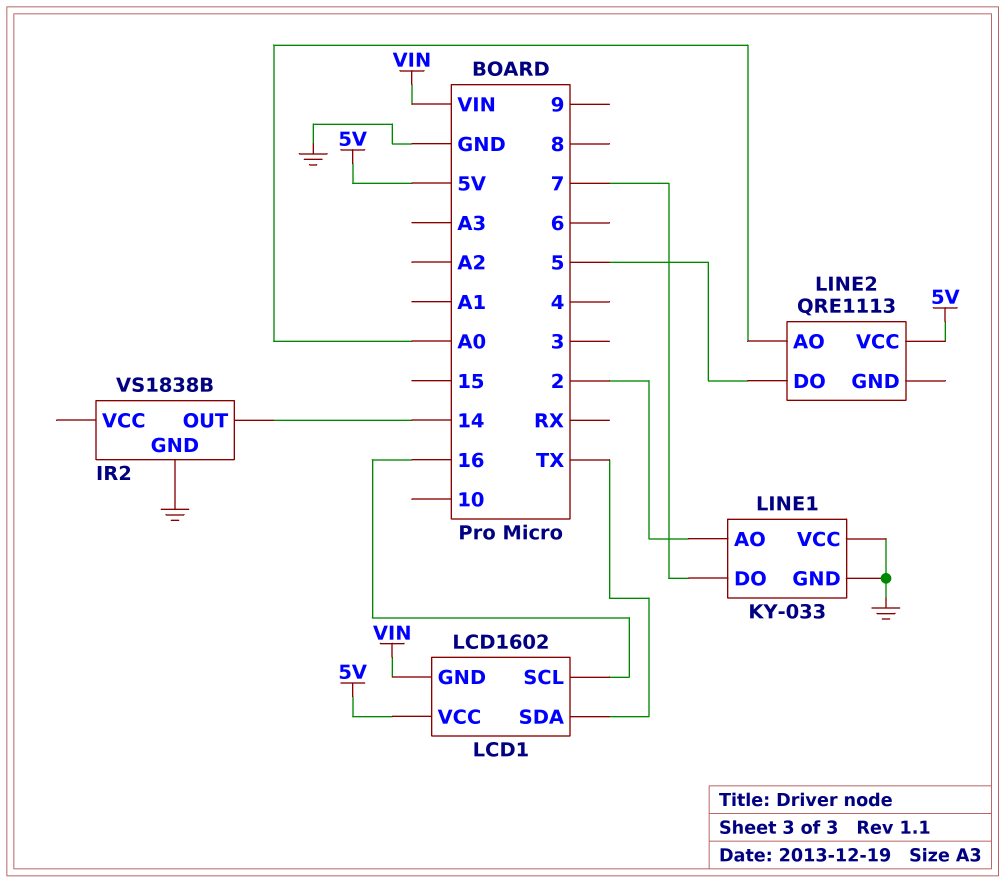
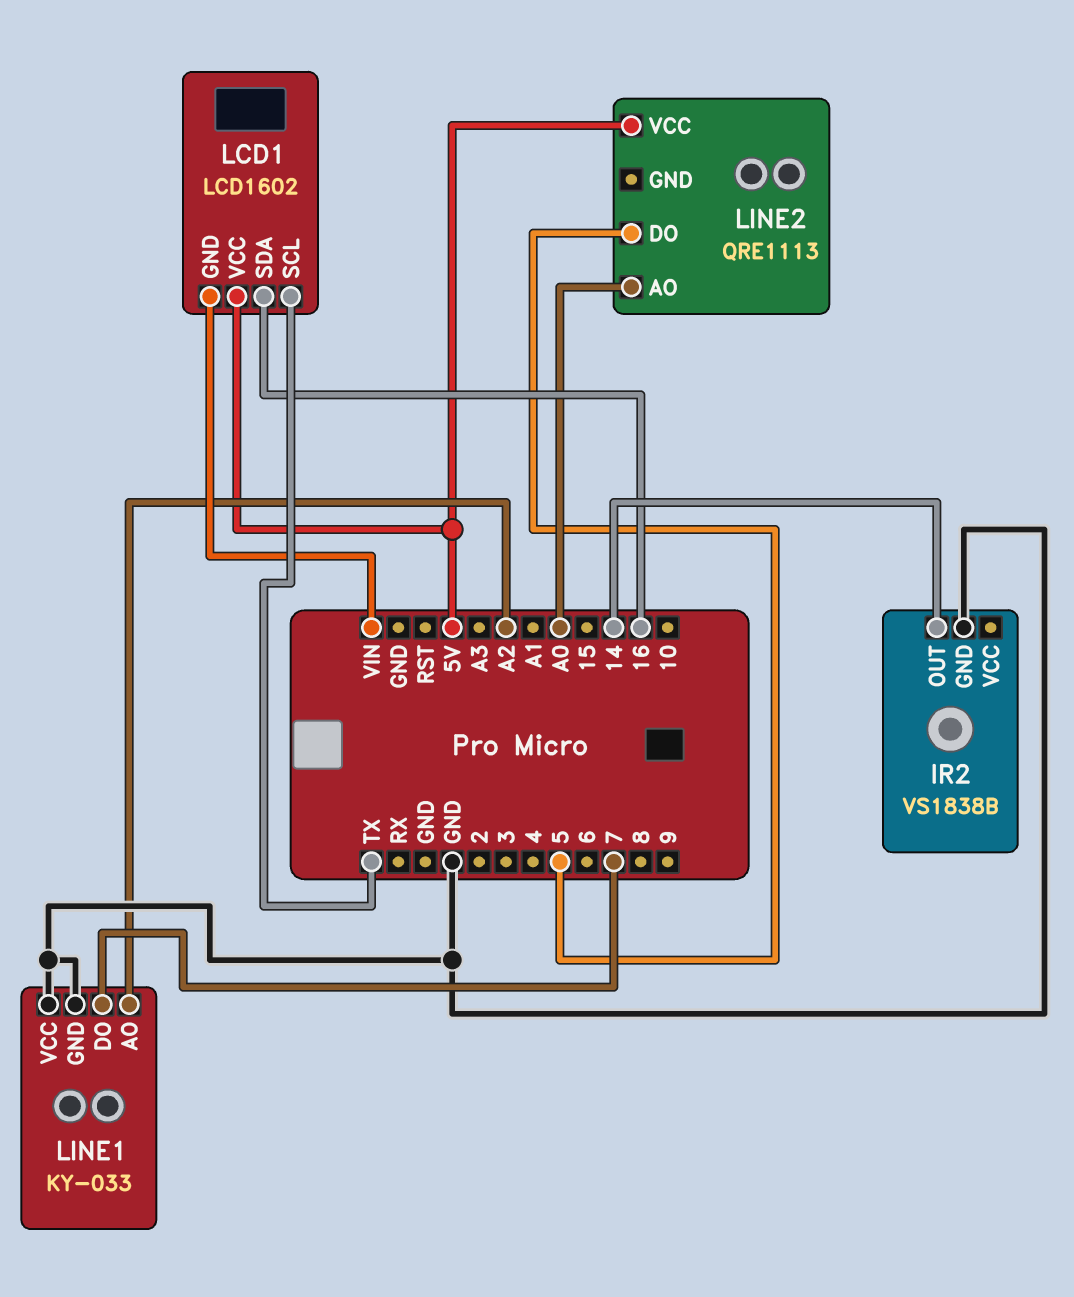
LCD1 pin SCL: 16 -> TX
LCD1 pin SDA: TX -> 16
LINE1 pin AO: 2 -> A2

